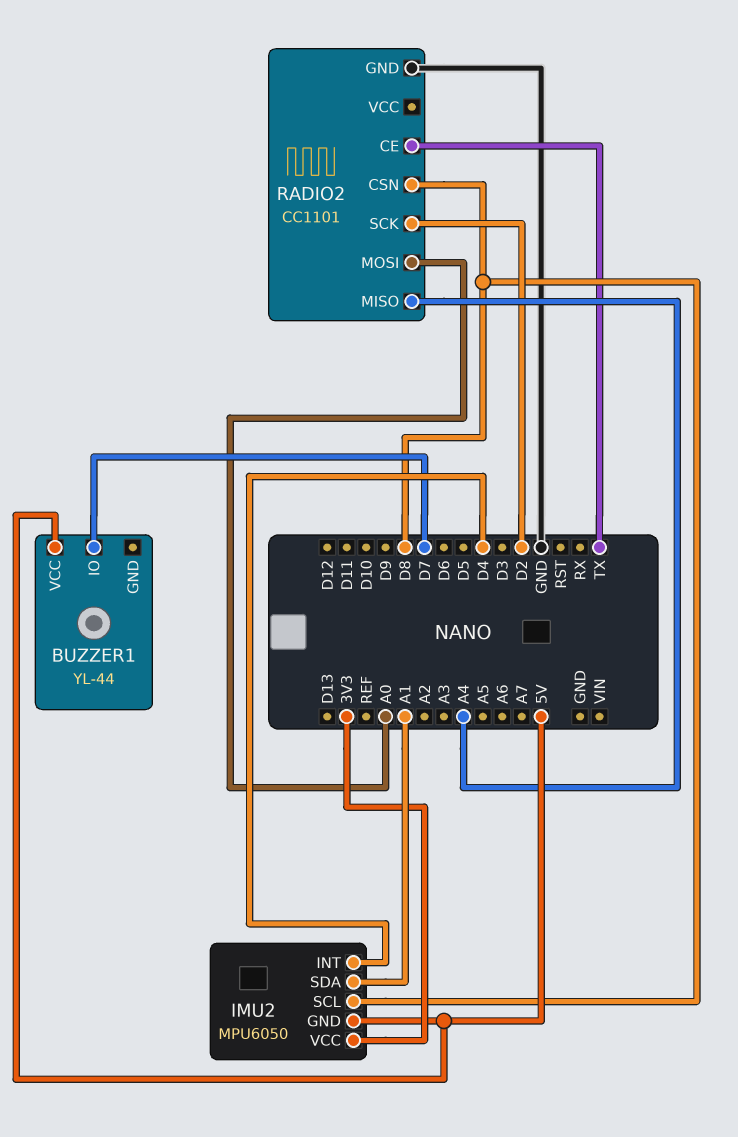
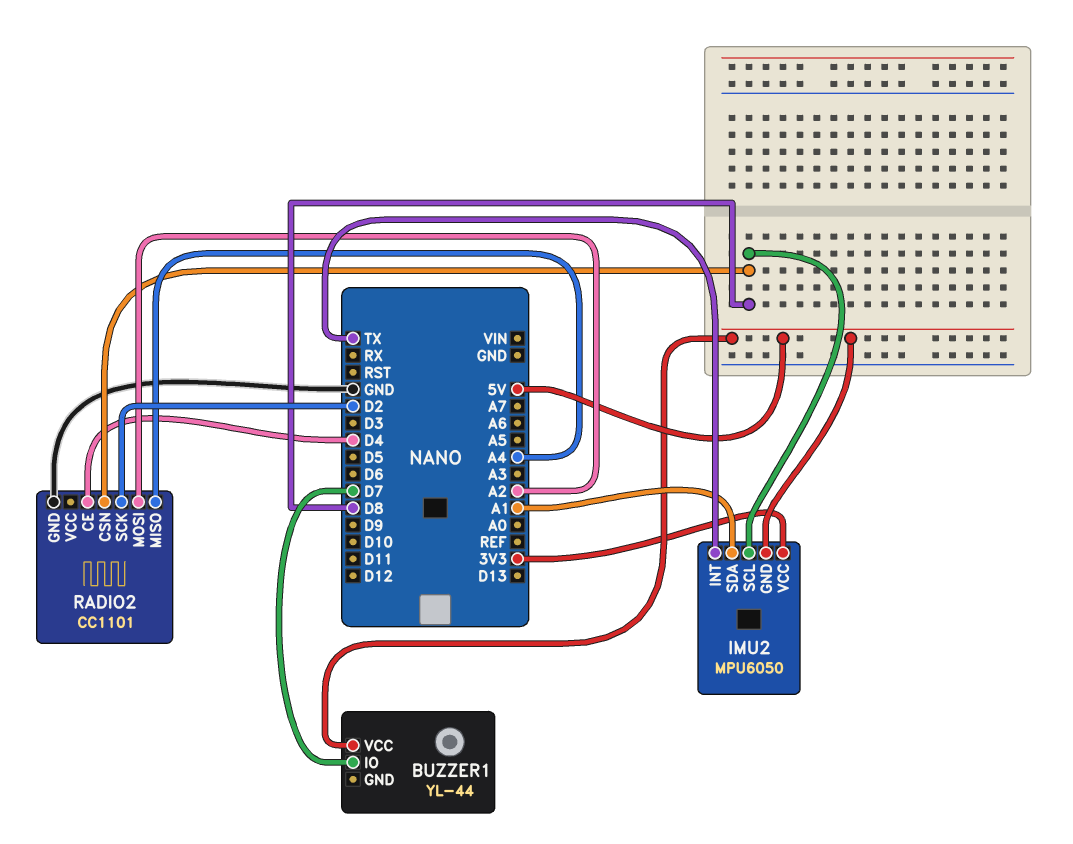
IMU2 pin INT: D4 -> TX
RADIO2 pin CE: TX -> D4
RADIO2 pin MOSI: A0 -> A2

